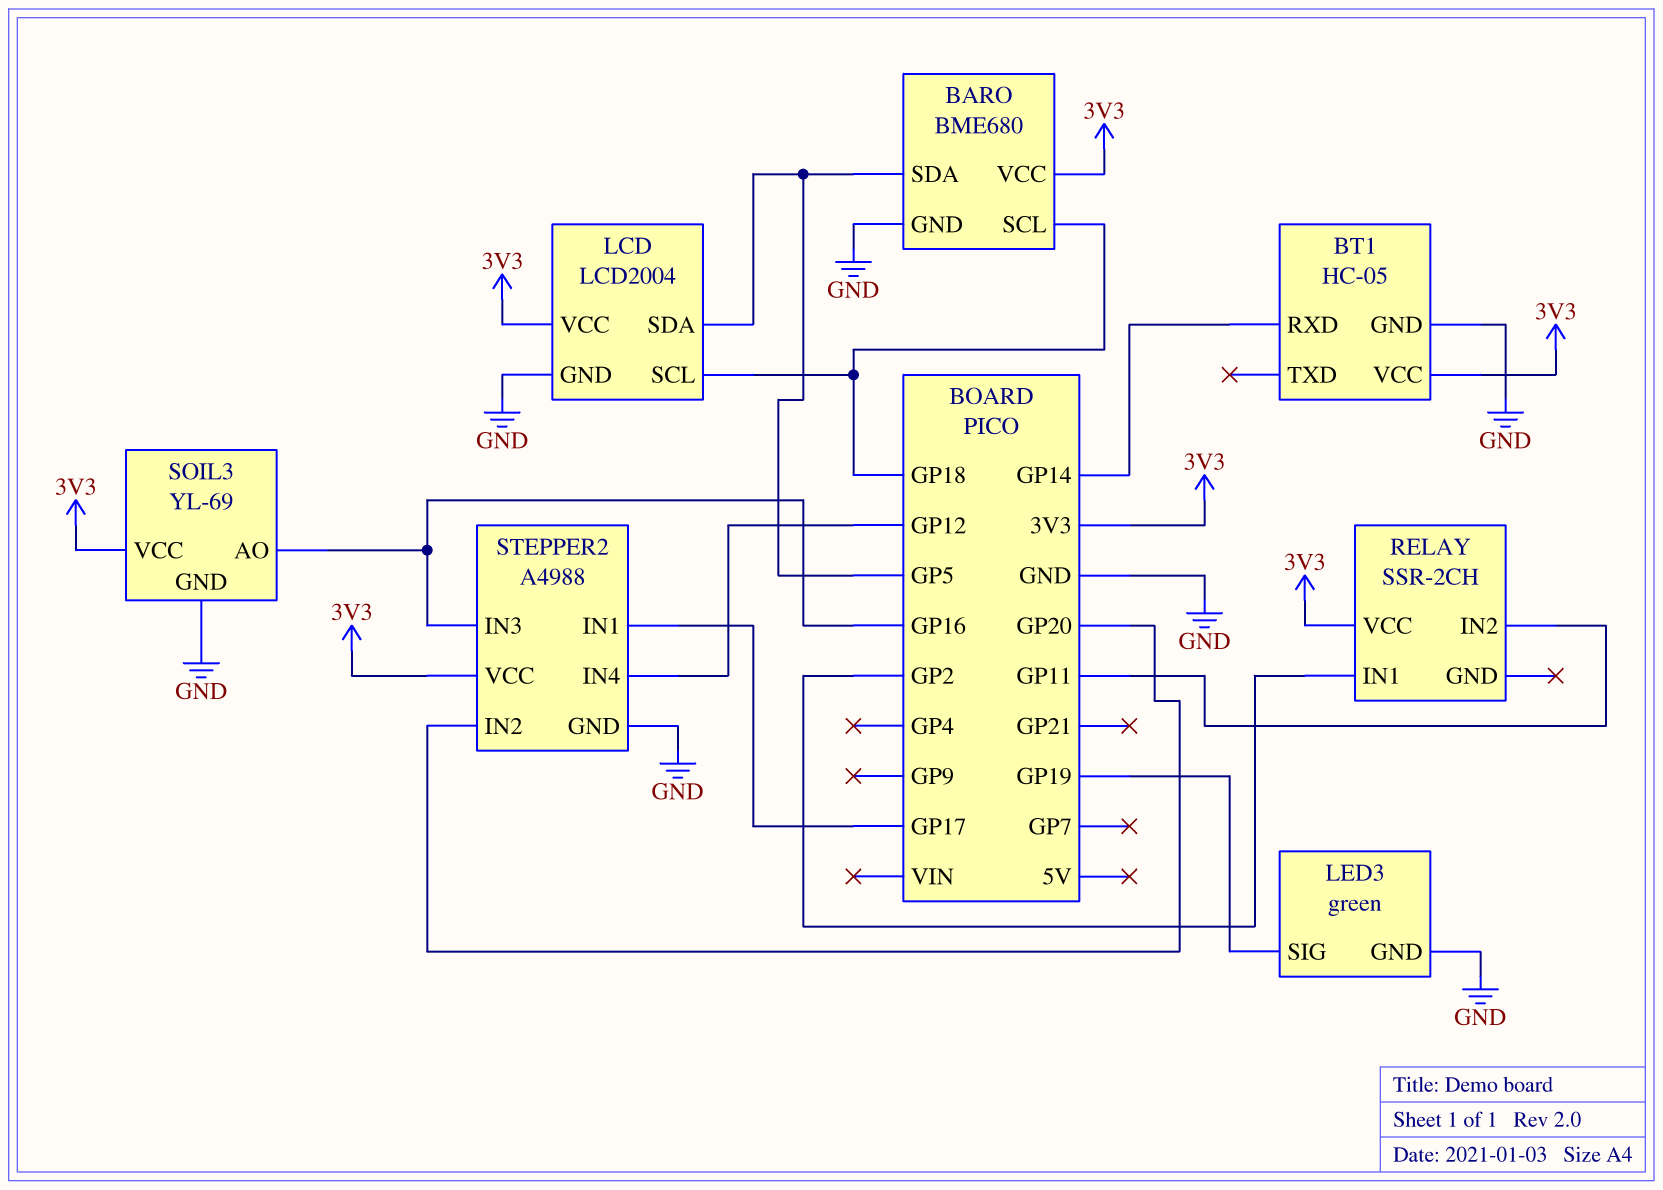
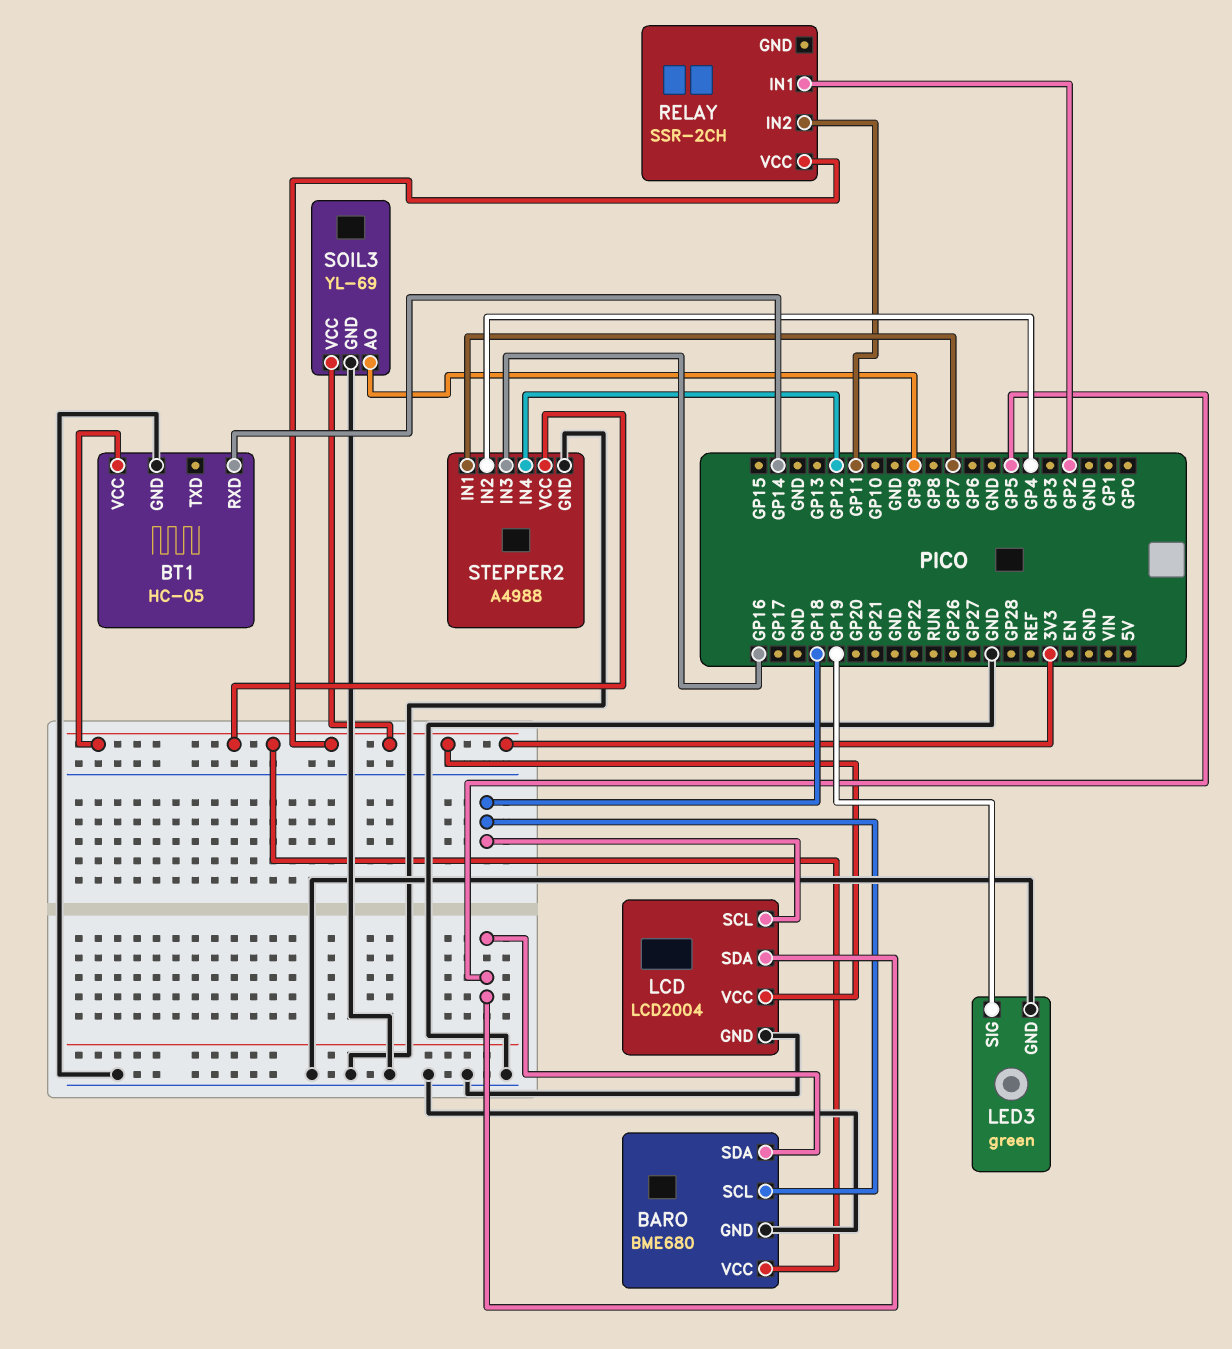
SOIL3 pin AO: GP16 -> GP9
STEPPER2 pin IN1: GP17 -> GP7
STEPPER2 pin IN2: GP20 -> GP4

